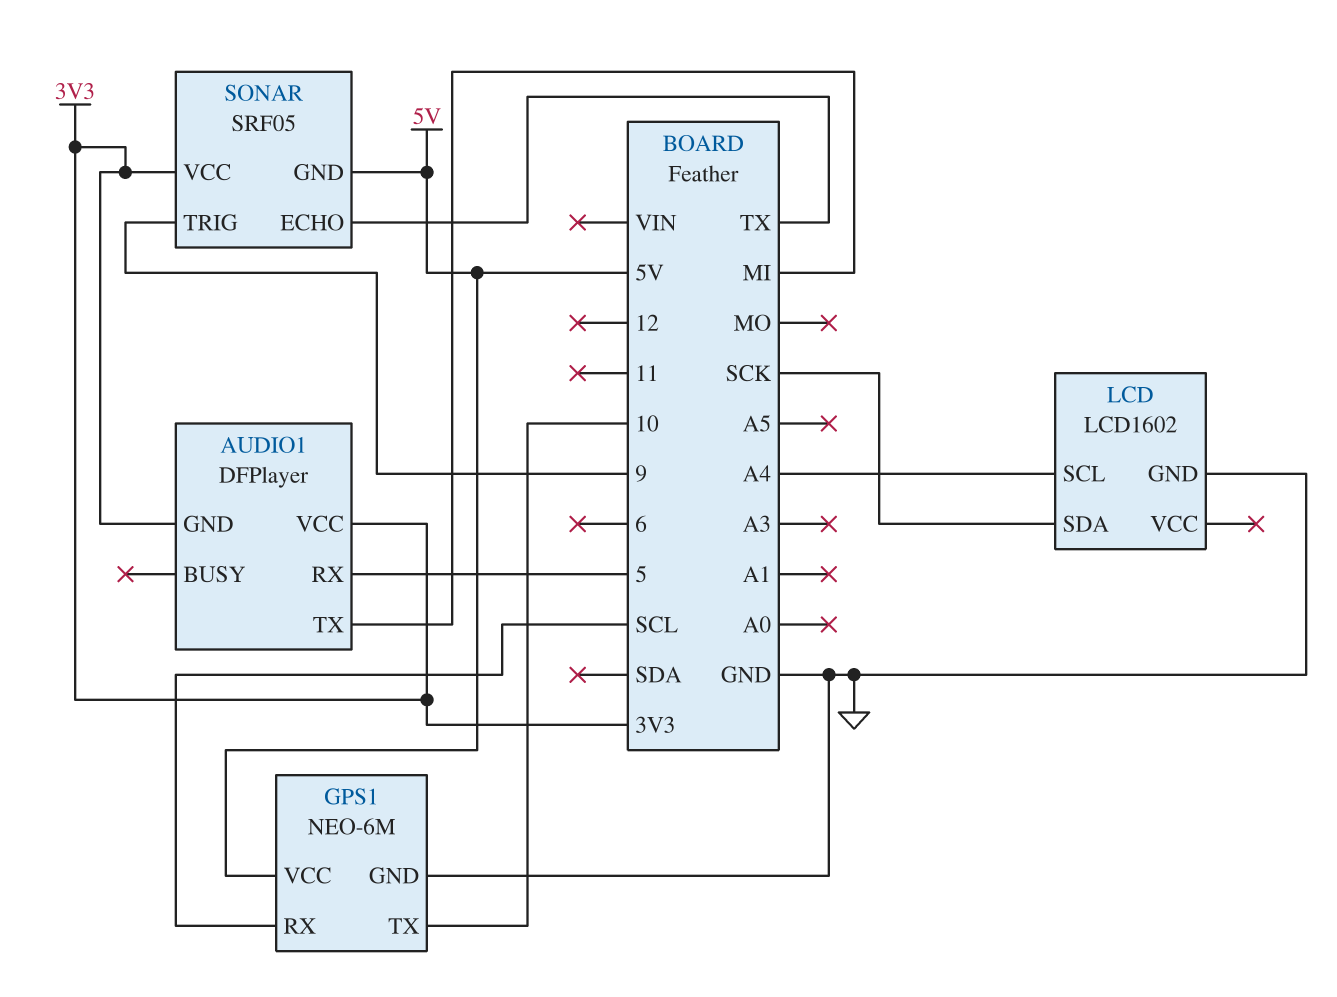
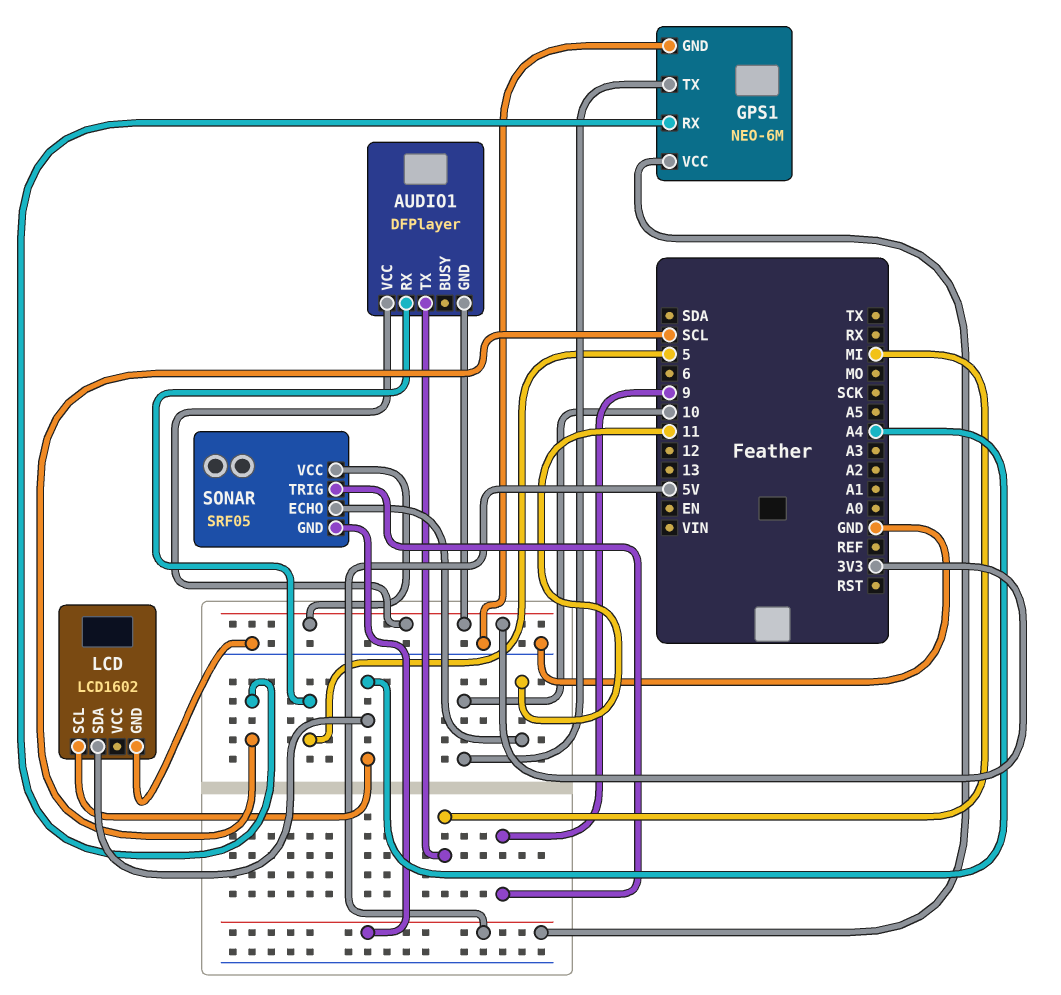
LCD pin SDA: SCK -> A4
SONAR pin ECHO: TX -> 11

